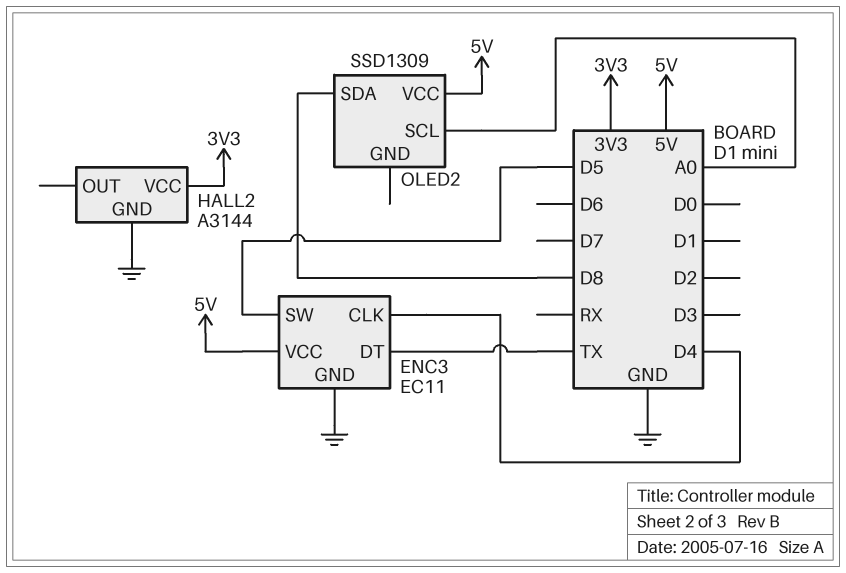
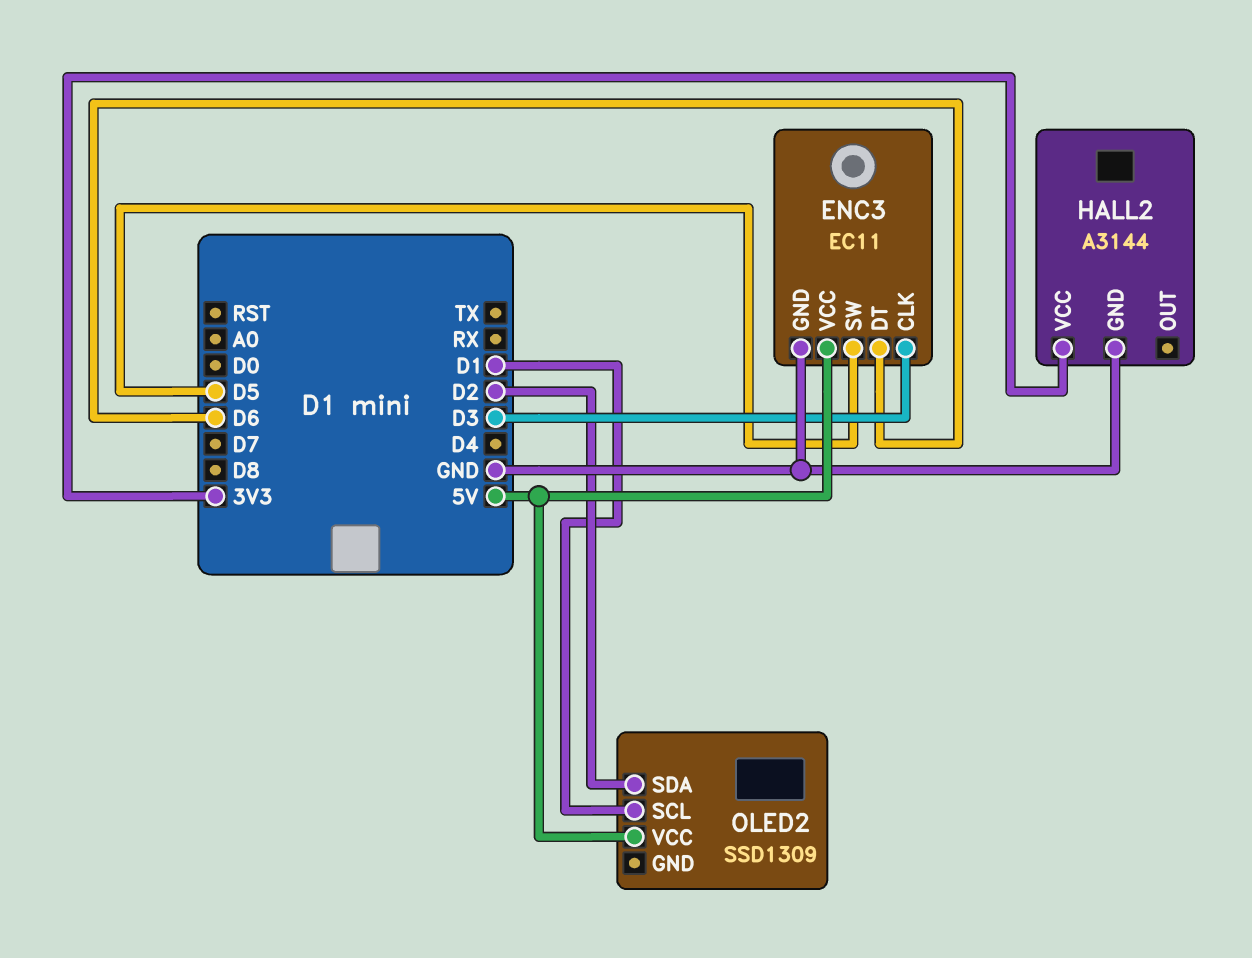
ENC3 pin CLK: D4 -> D3
ENC3 pin DT: TX -> D6
OLED2 pin SCL: A0 -> D1
OLED2 pin SDA: D8 -> D2

